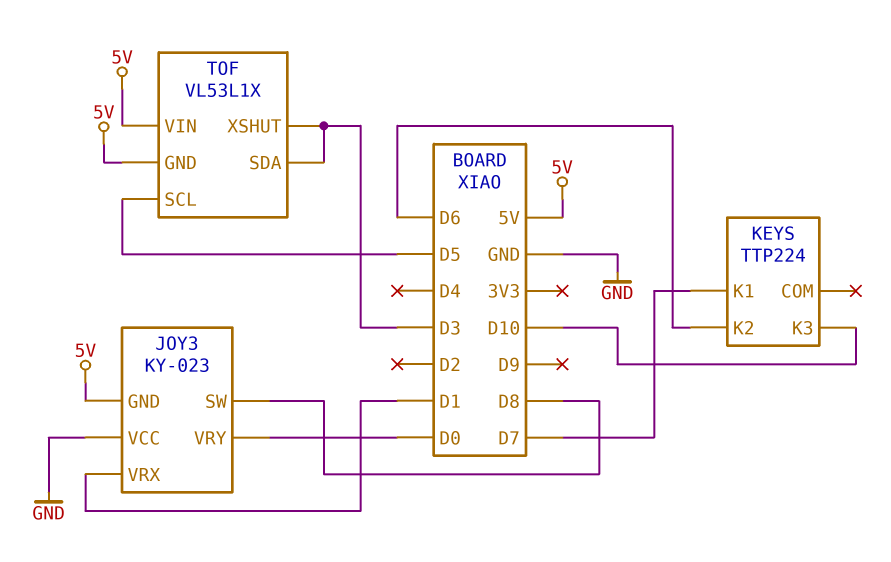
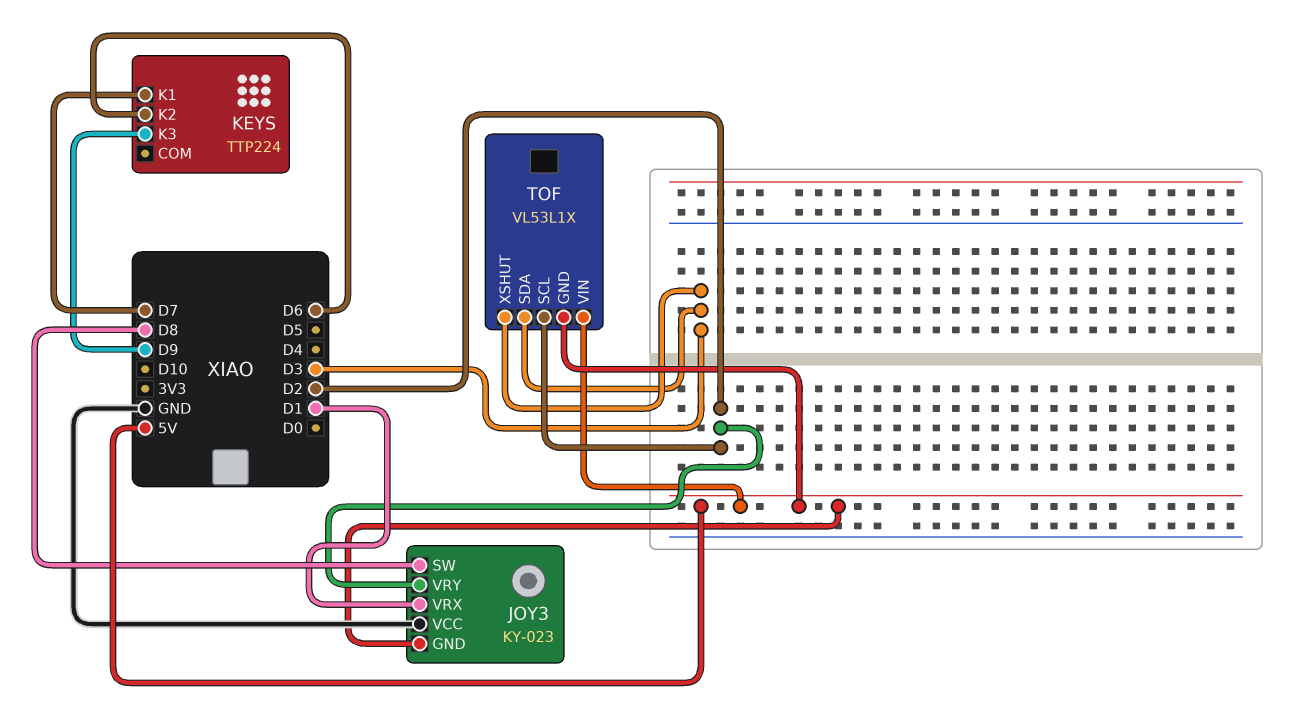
JOY3 pin VRY: D0 -> D2
KEYS pin K3: D10 -> D9
TOF pin SCL: D5 -> D2

